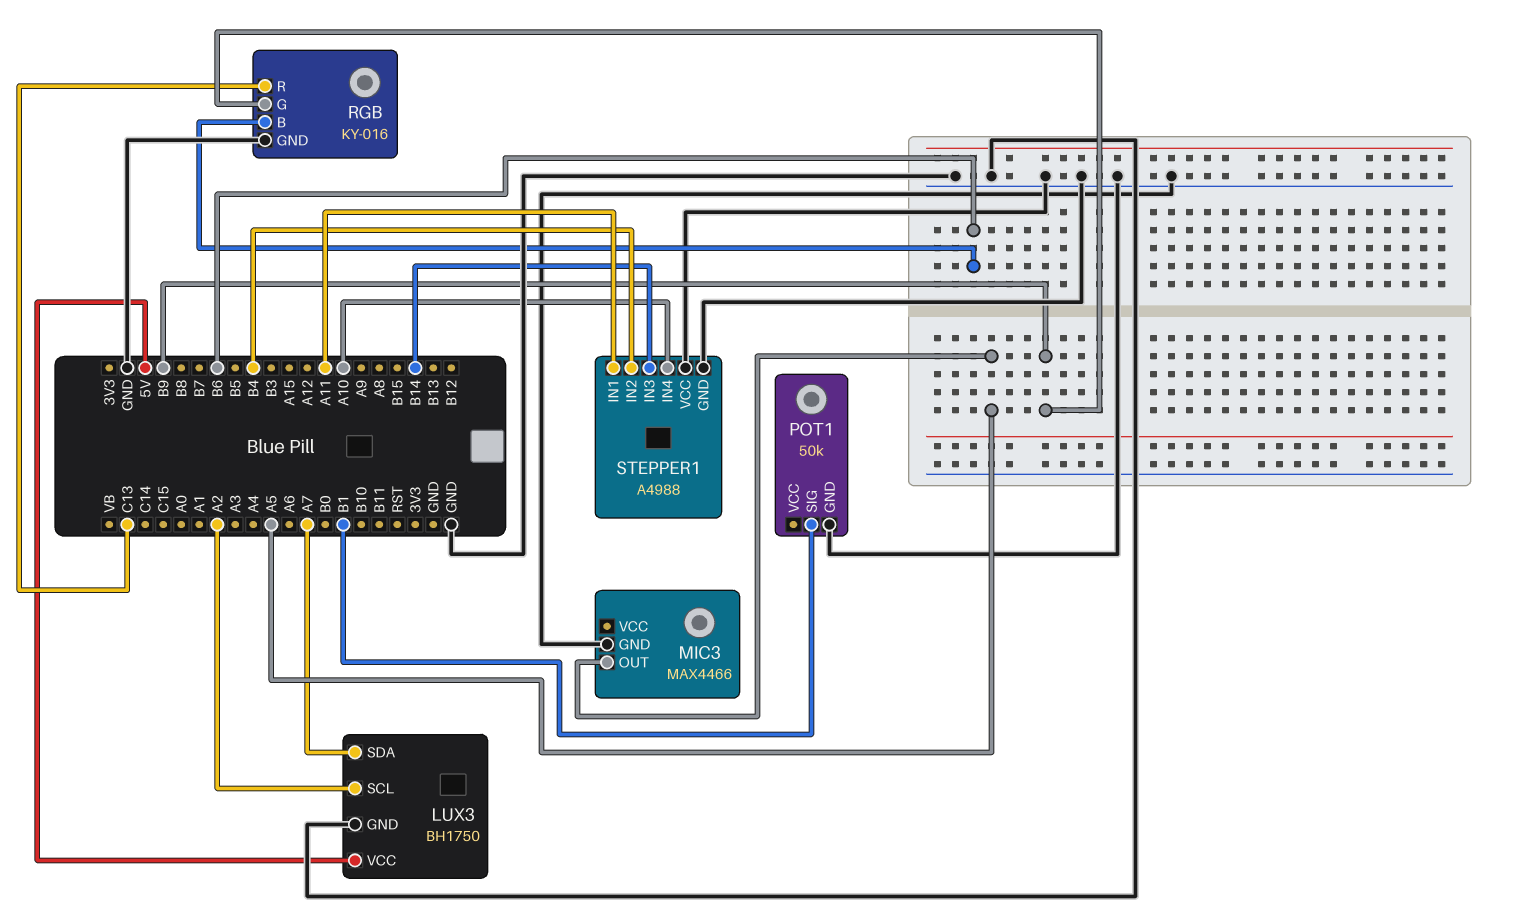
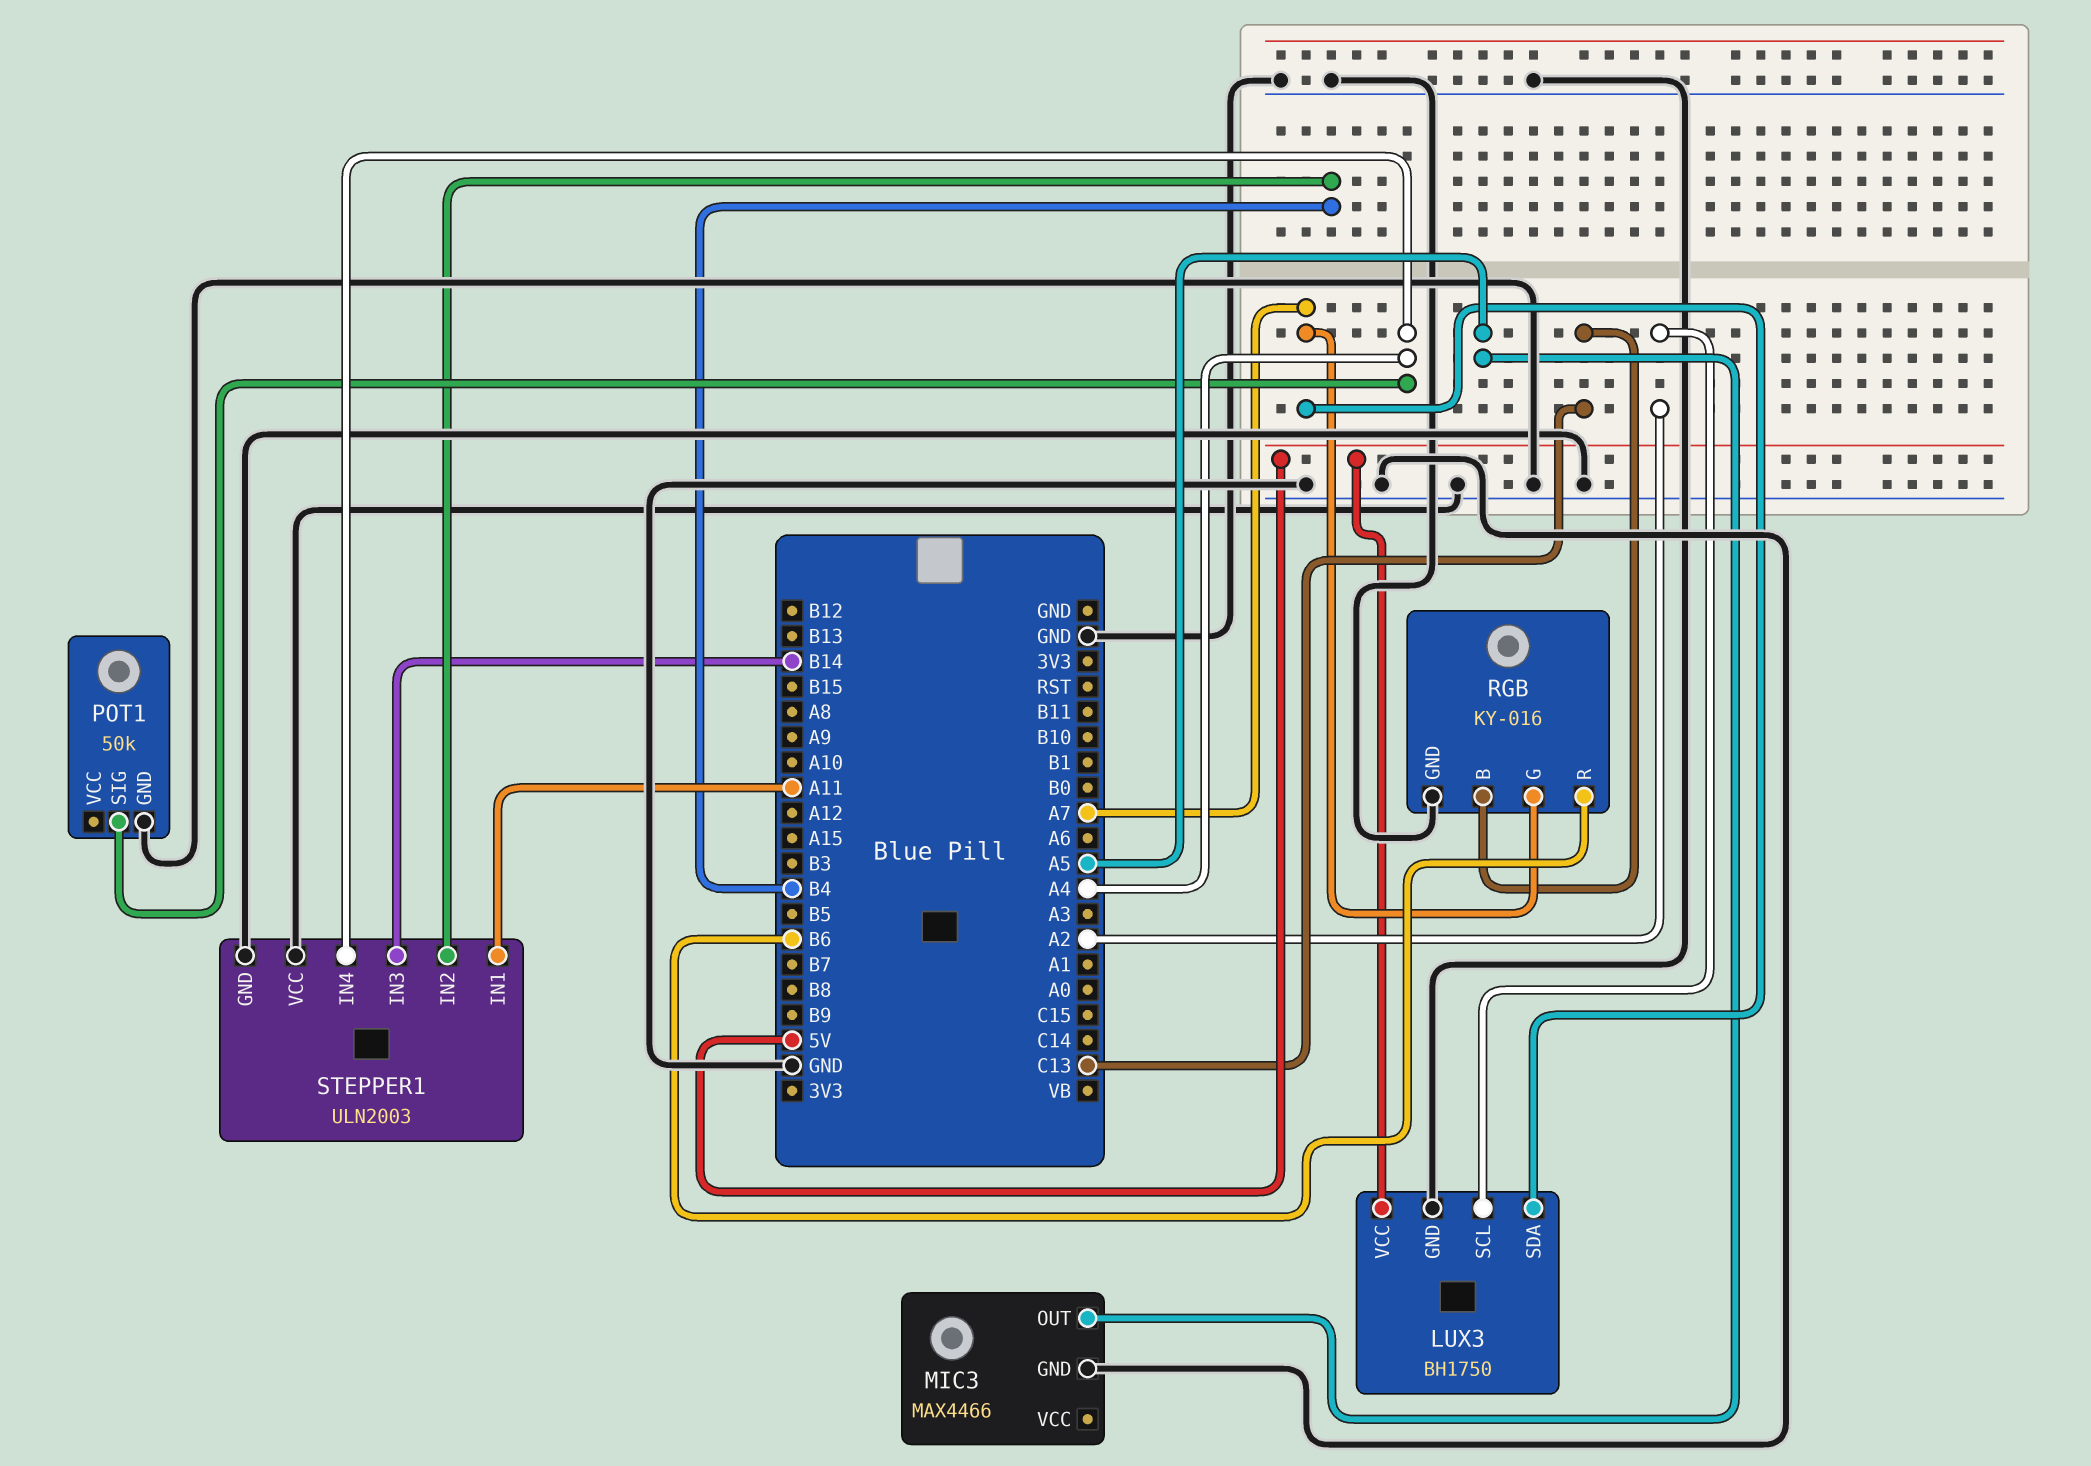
POT1 pin SIG: B1 -> A4
RGB pin B: B6 -> C13
RGB pin G: B9 -> A7
RGB pin R: C13 -> B6
STEPPER1: A4988 -> ULN2003
STEPPER1 pin IN4: A10 -> A4

